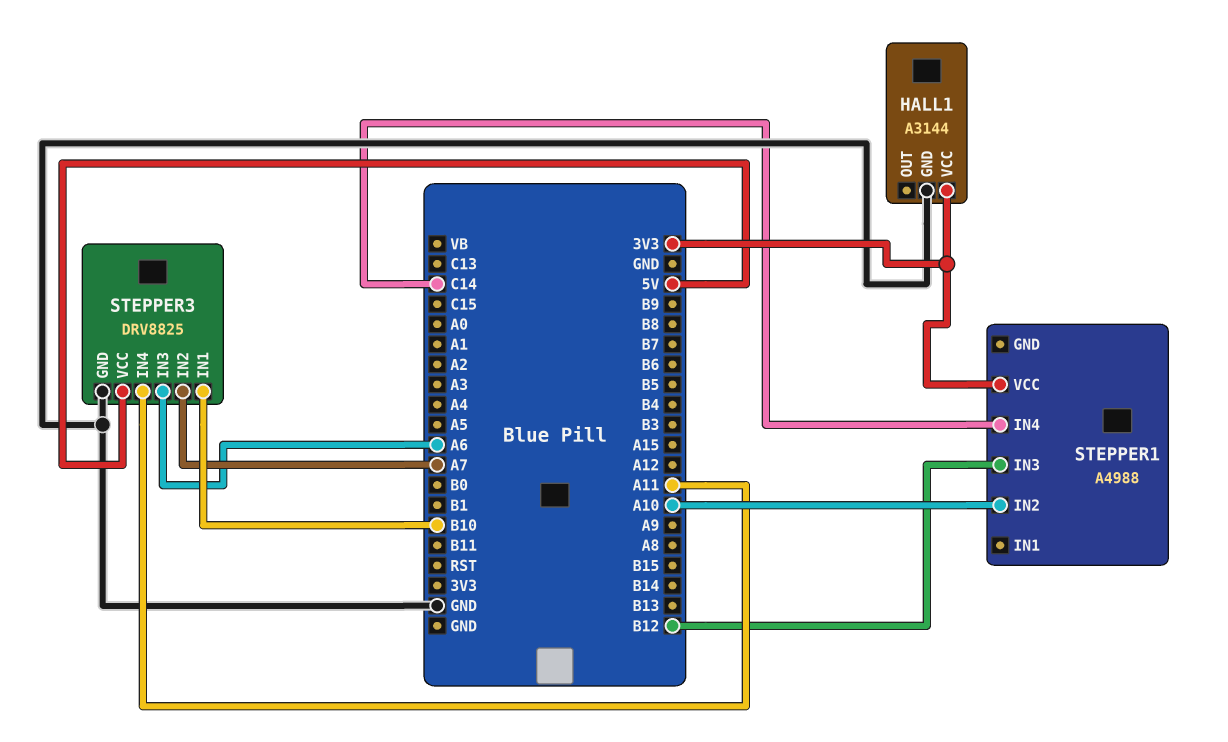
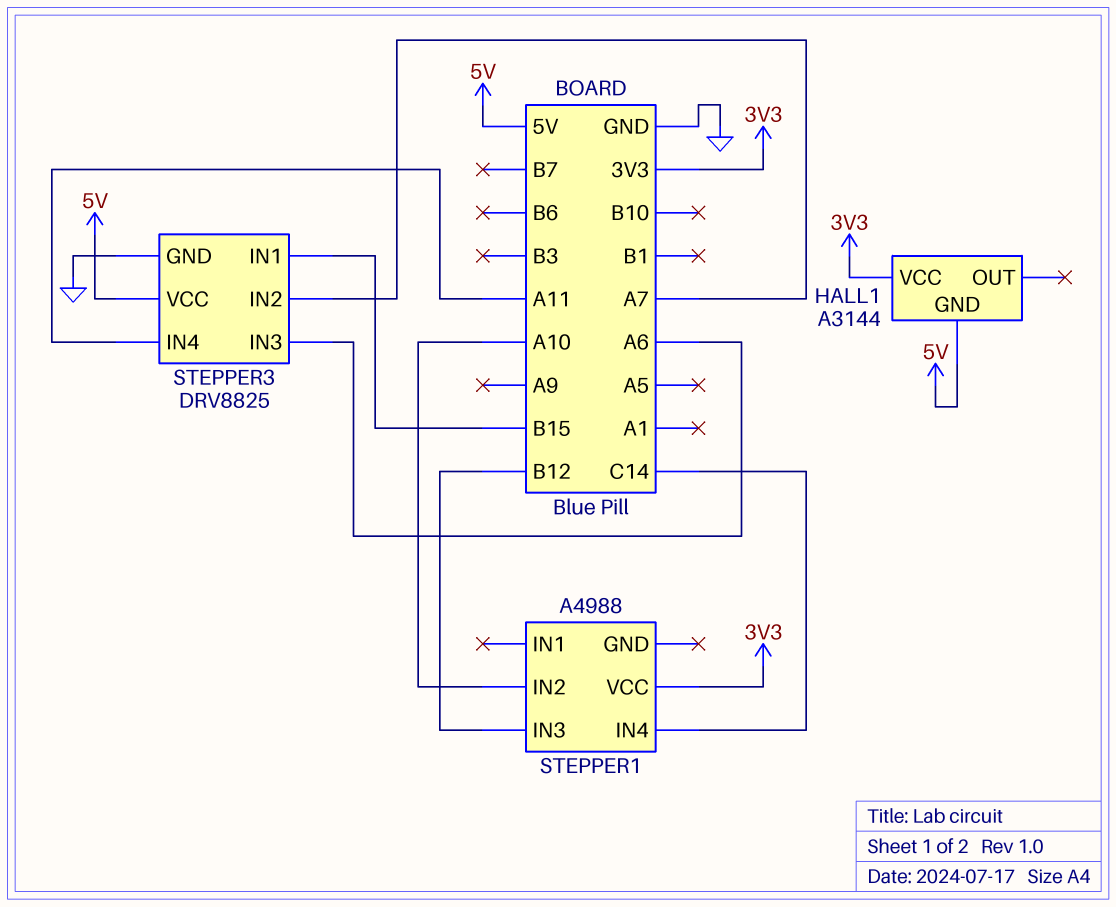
HALL1 pin GND: GND -> 5V
STEPPER3 pin IN1: B10 -> B15

